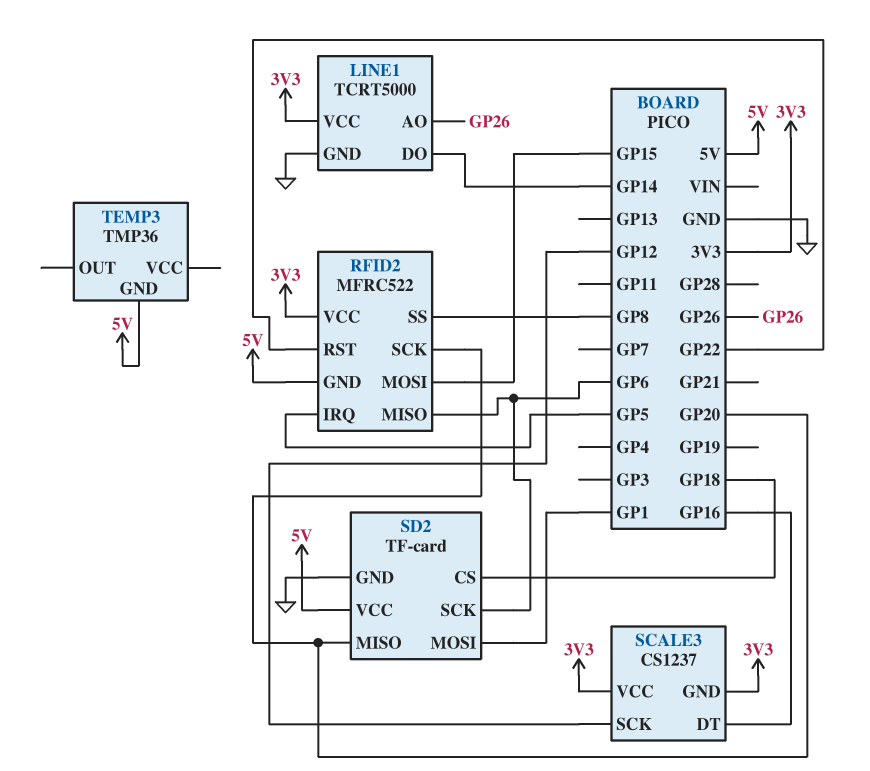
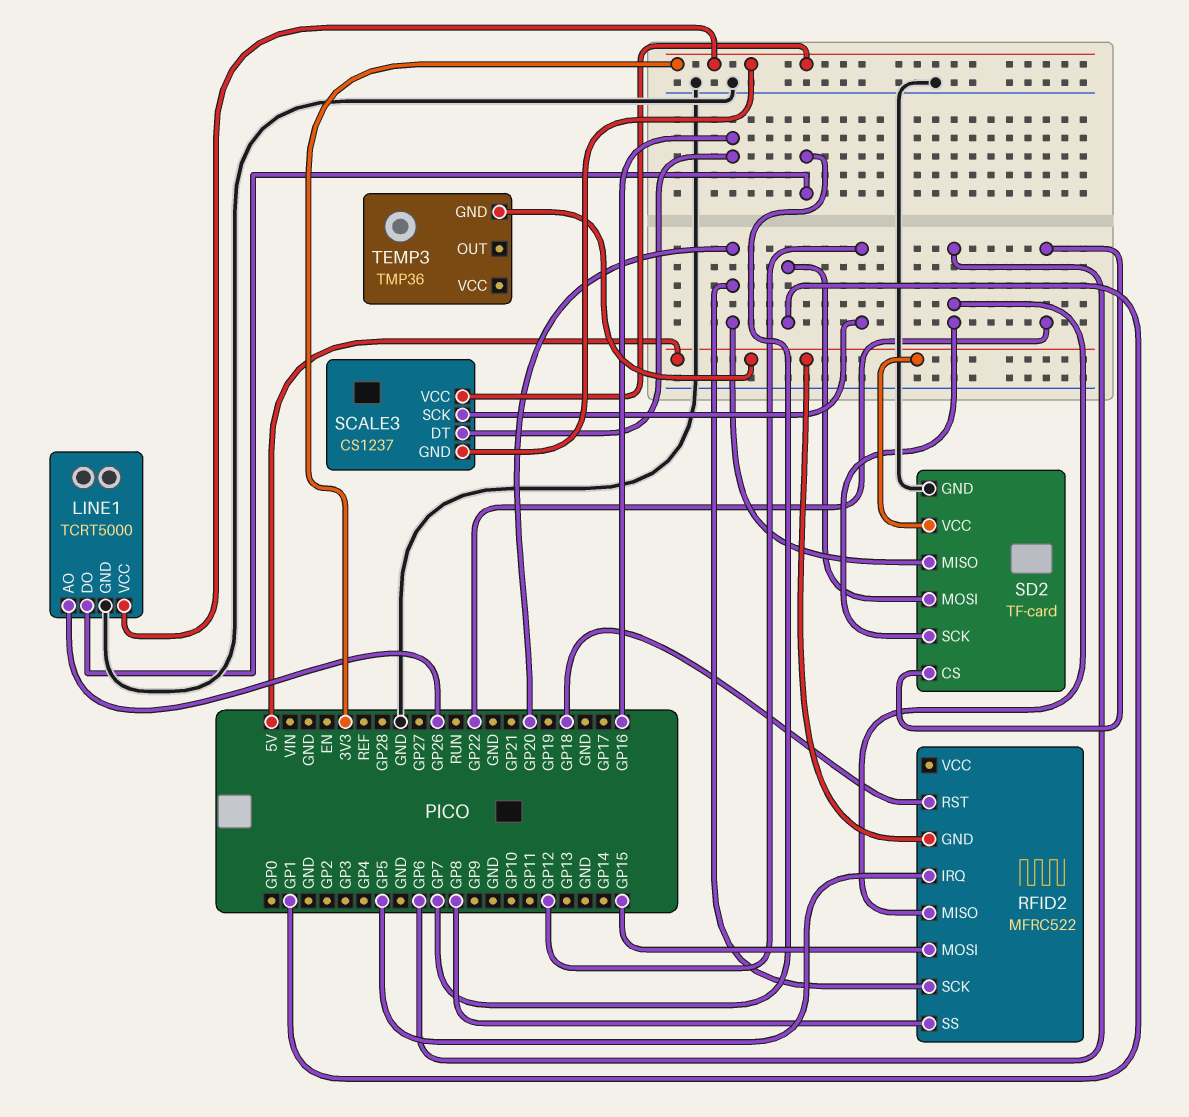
LINE1 pin DO: GP14 -> GP7
RFID2 pin RST: GP22 -> GP18
RFID2 pin VCC: 3V3 -> none
SD2 pin CS: GP18 -> GP22

